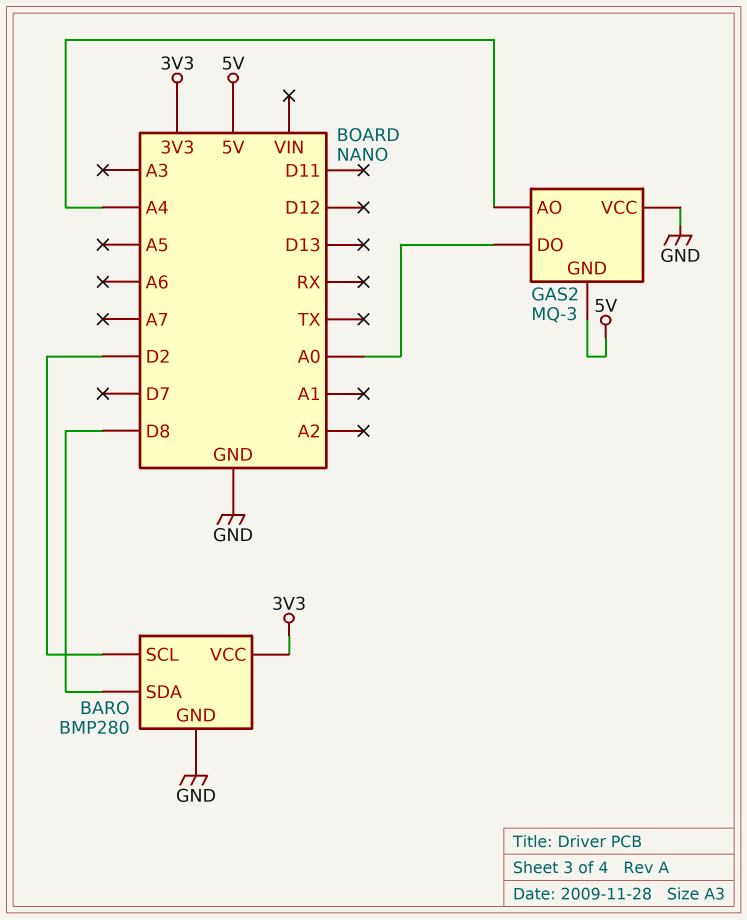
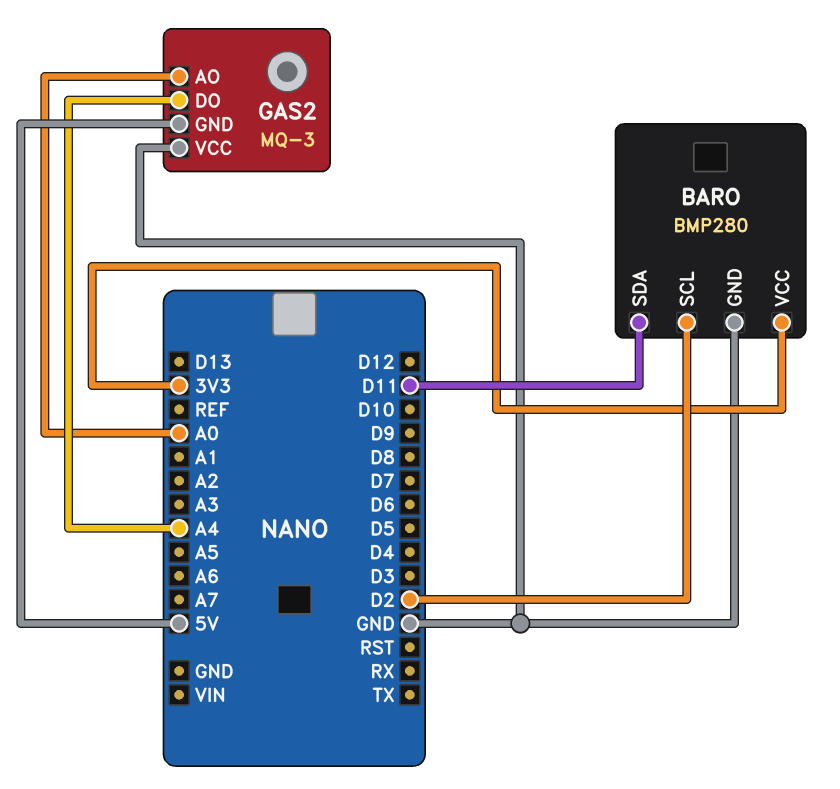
BARO pin SDA: D8 -> D11
GAS2 pin AO: A4 -> A0
GAS2 pin DO: A0 -> A4

